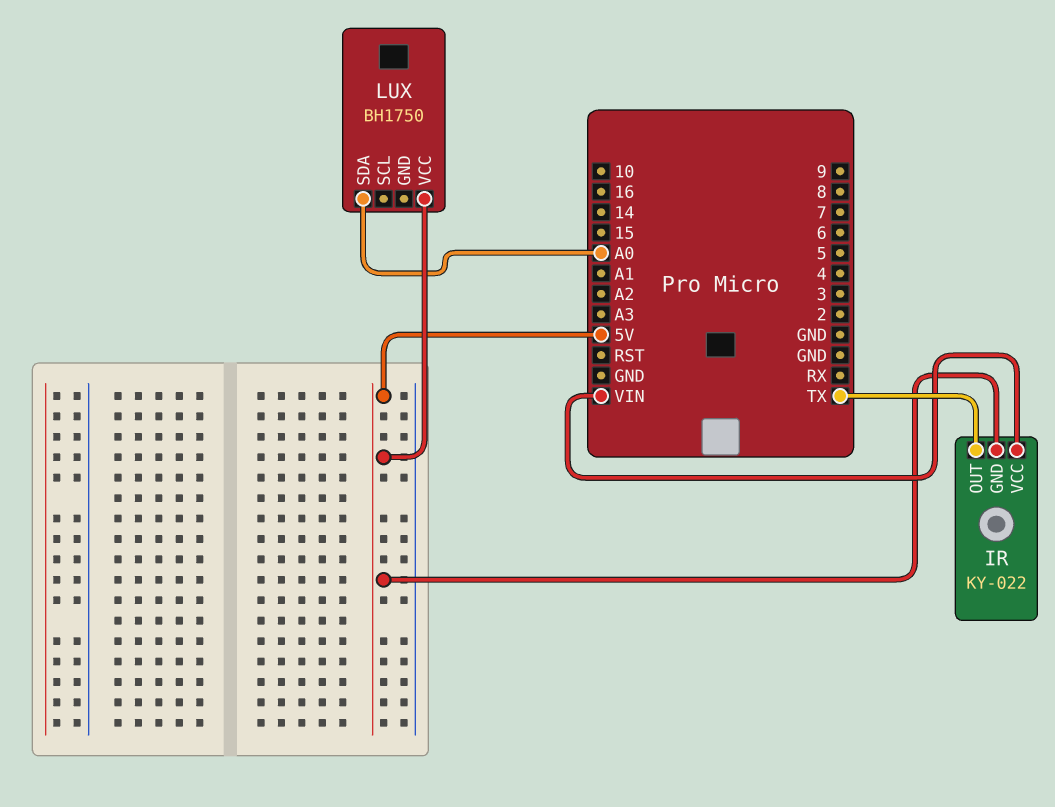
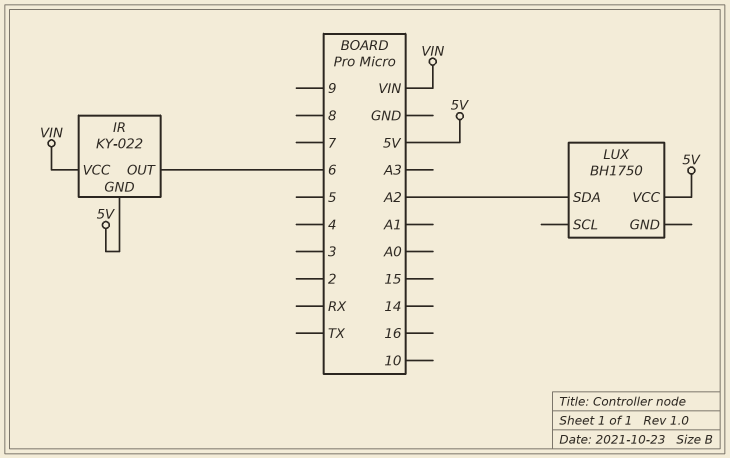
IR pin OUT: TX -> 6
LUX pin SDA: A0 -> A2

